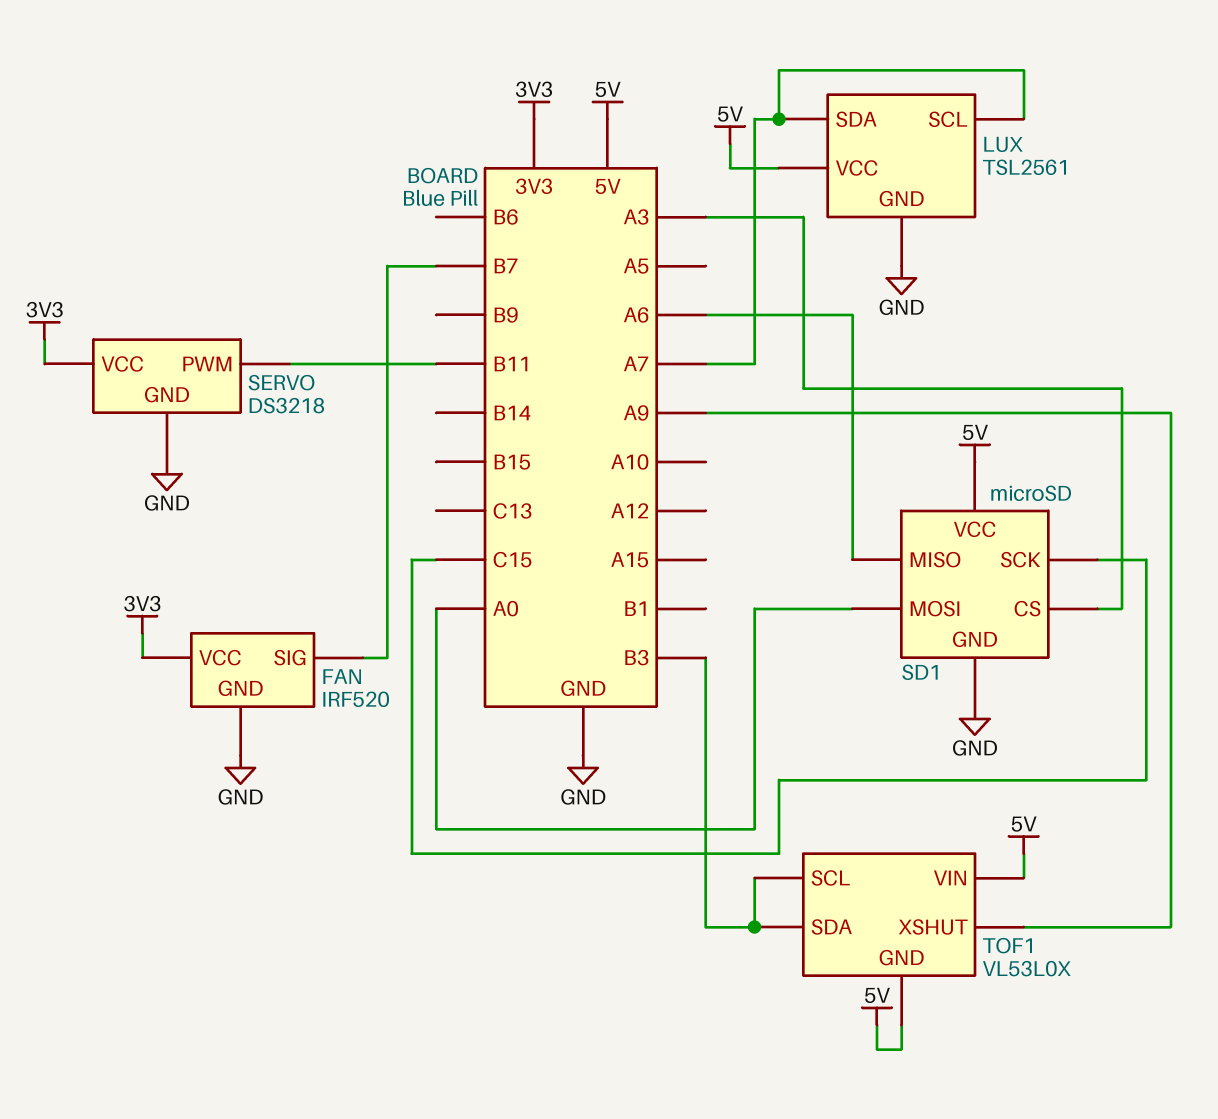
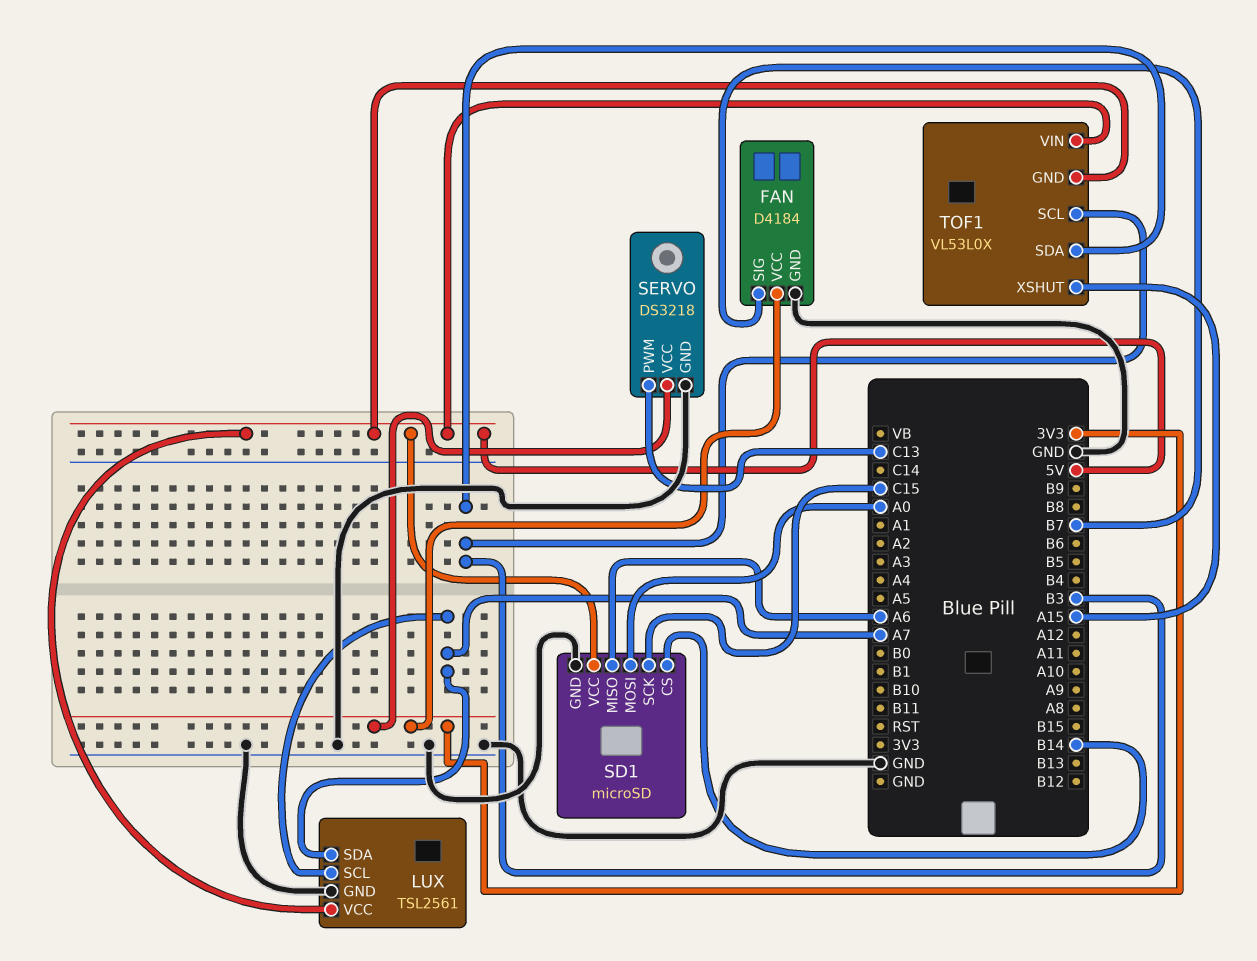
FAN: IRF520 -> D4184
SD1 pin CS: A3 -> B14
SERVO pin PWM: B11 -> C13
TOF1 pin XSHUT: A9 -> A15

